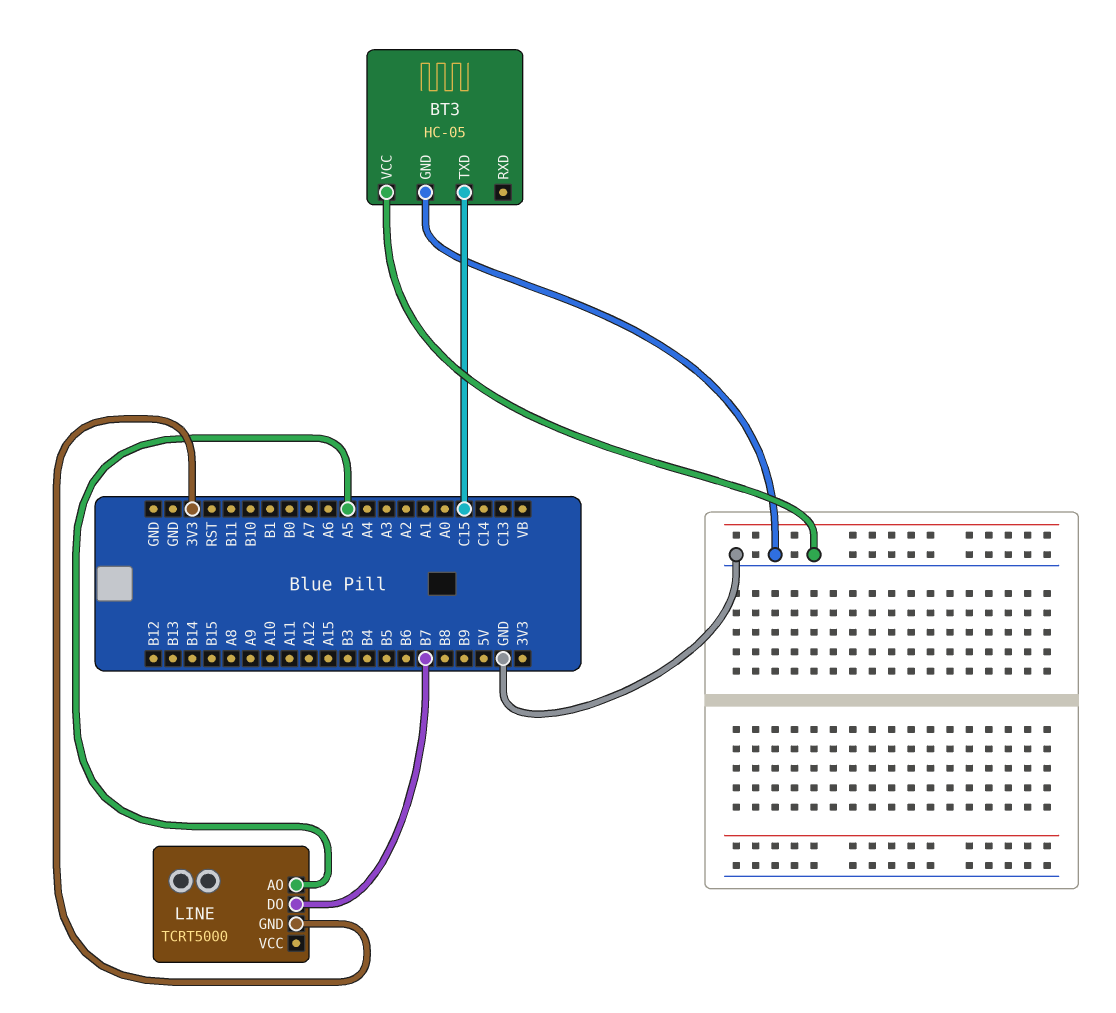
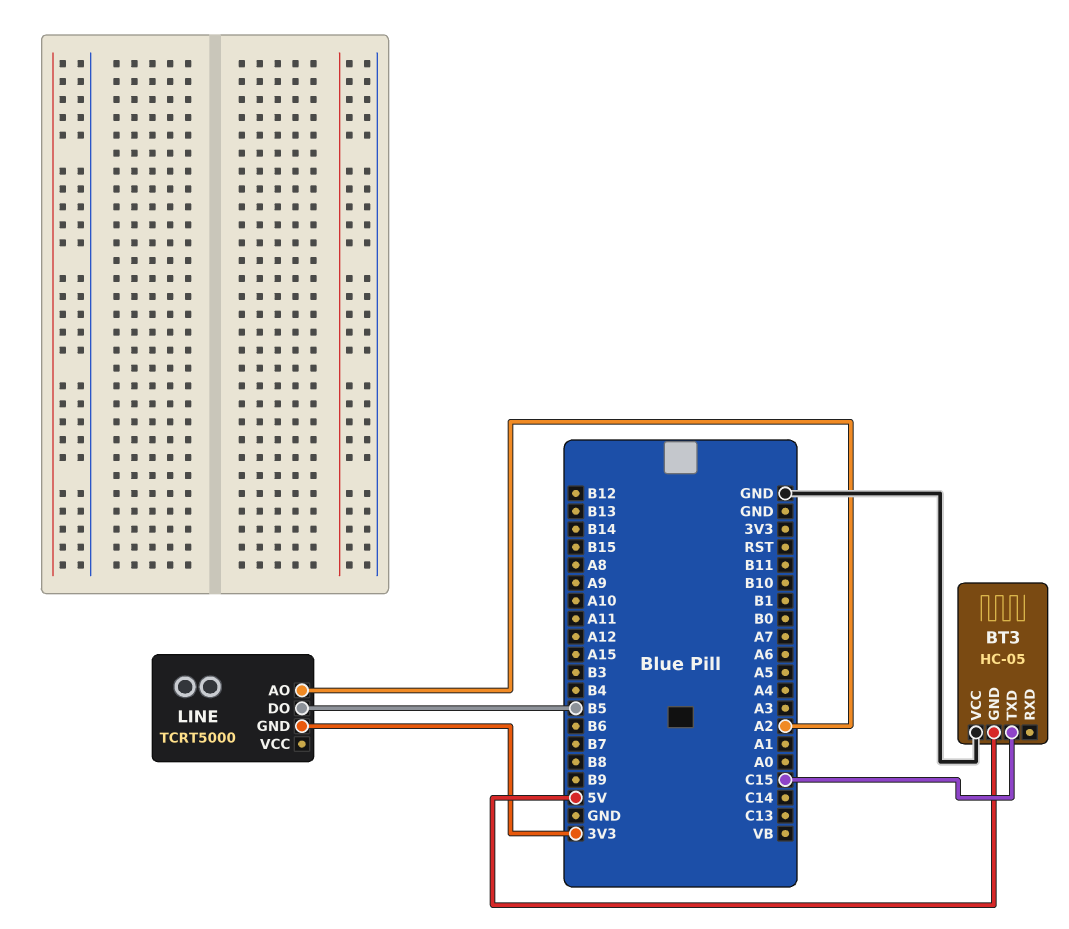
BT3 pin GND: GND -> 5V
LINE pin AO: A5 -> A2
LINE pin DO: B7 -> B5

